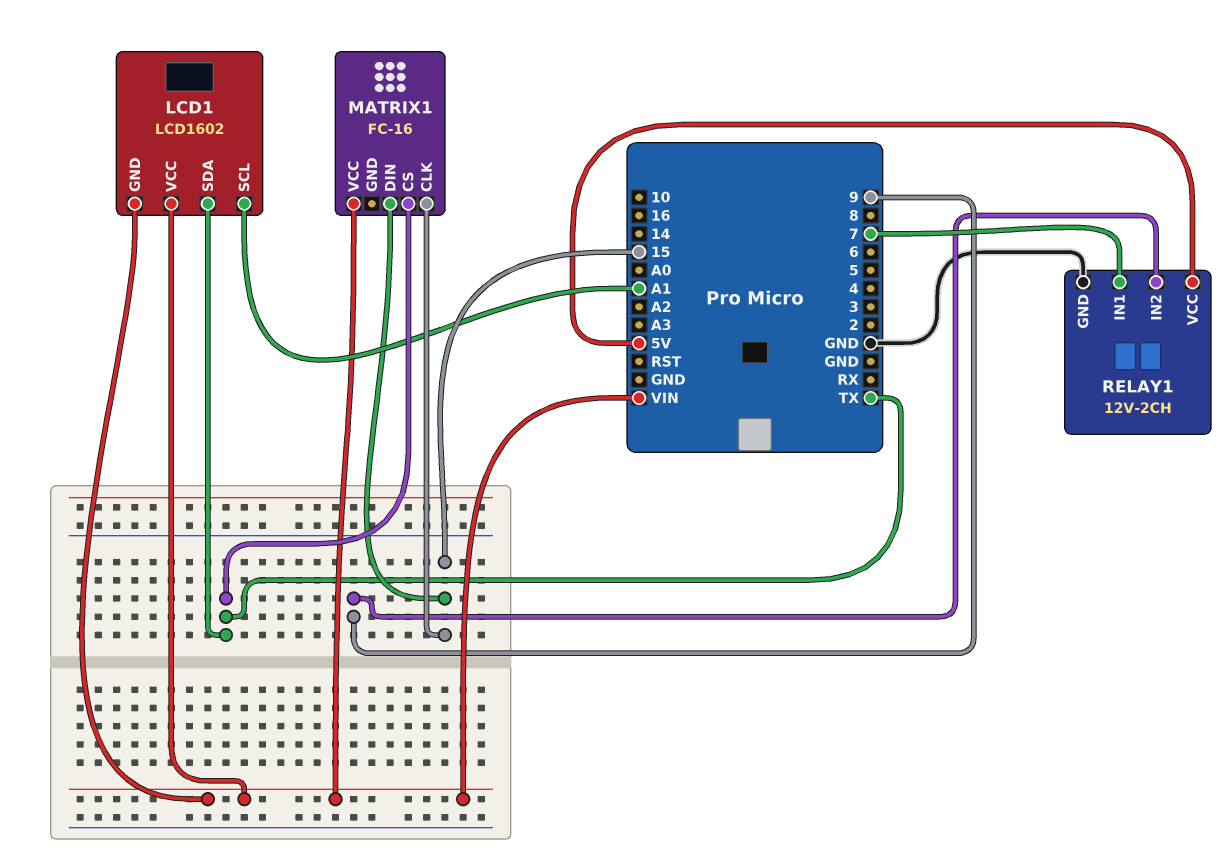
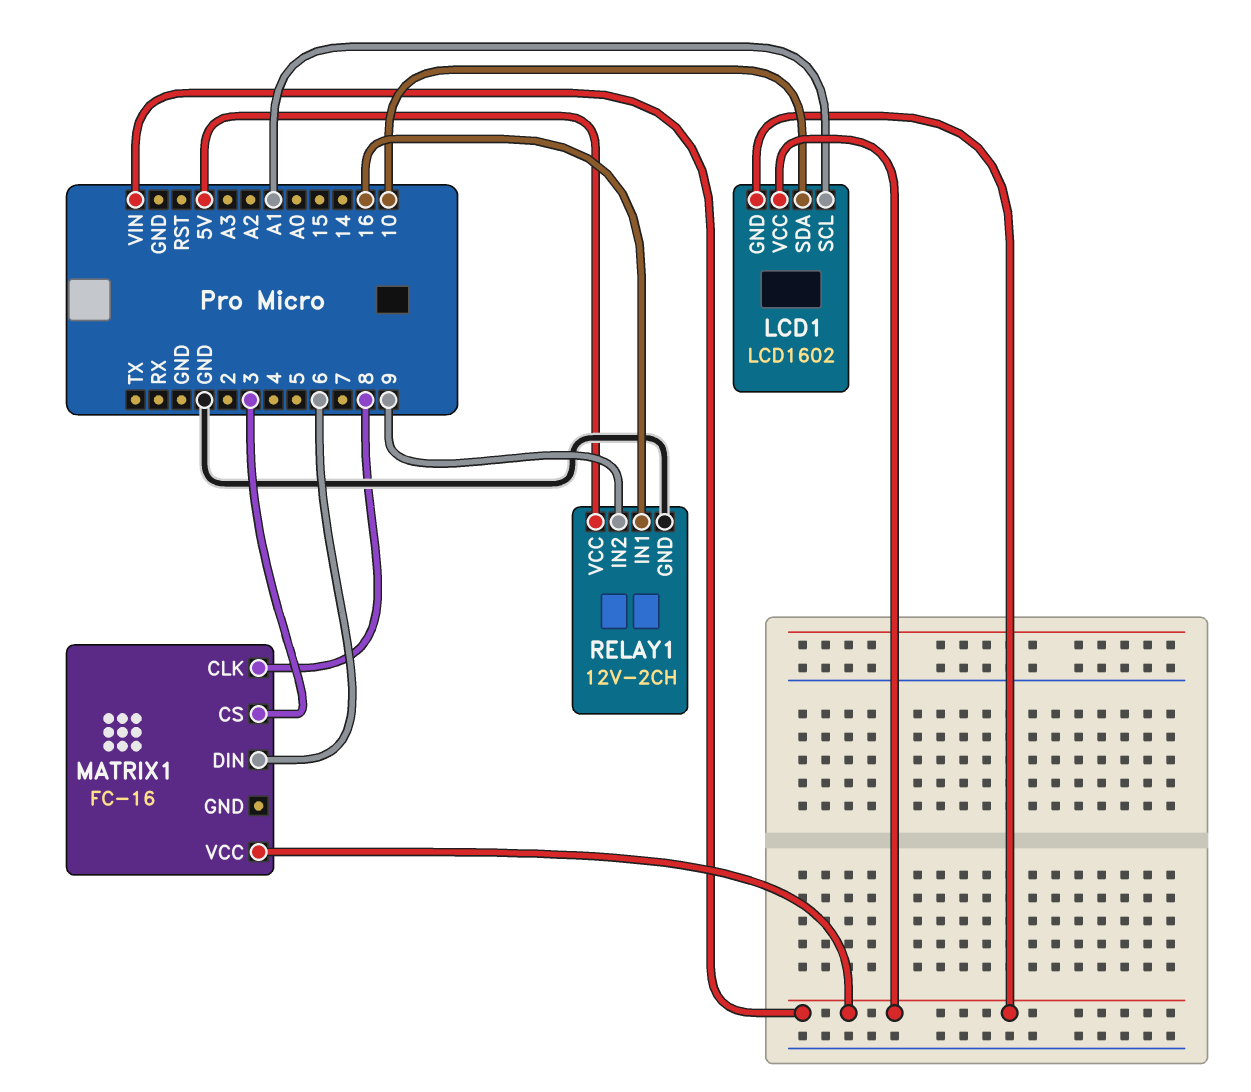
LCD1 pin SDA: TX -> 10
MATRIX1 pin CLK: 15 -> 8
MATRIX1 pin CS: TX -> 3
MATRIX1 pin DIN: 15 -> 6
RELAY1 pin IN1: 7 -> 16

